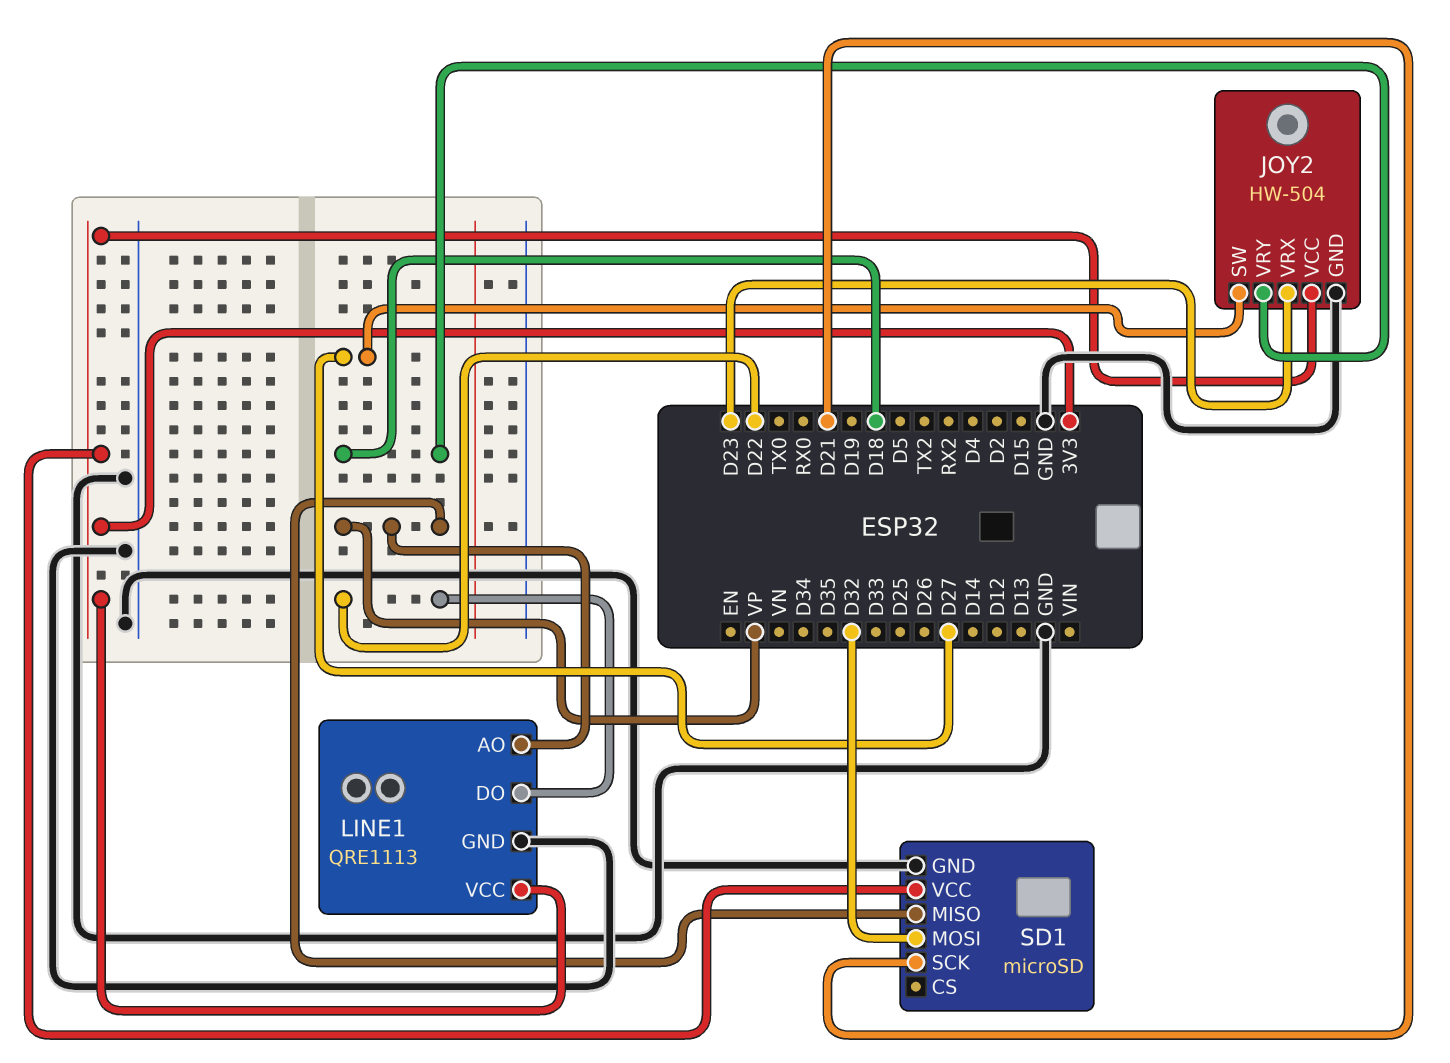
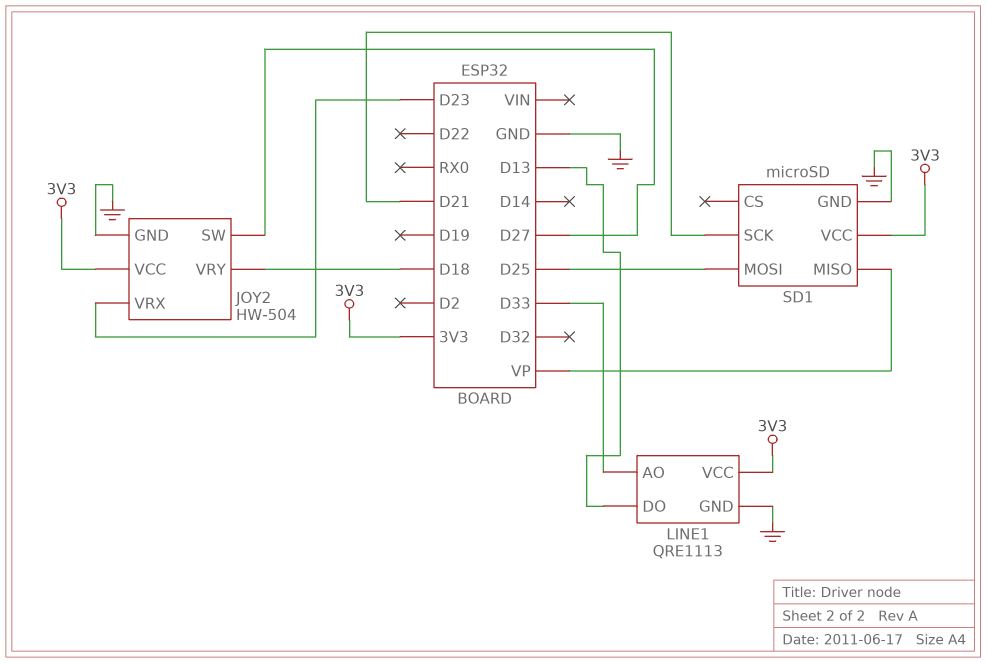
LINE1 pin AO: VP -> D33
LINE1 pin DO: D22 -> D13
SD1 pin MOSI: D32 -> D25

